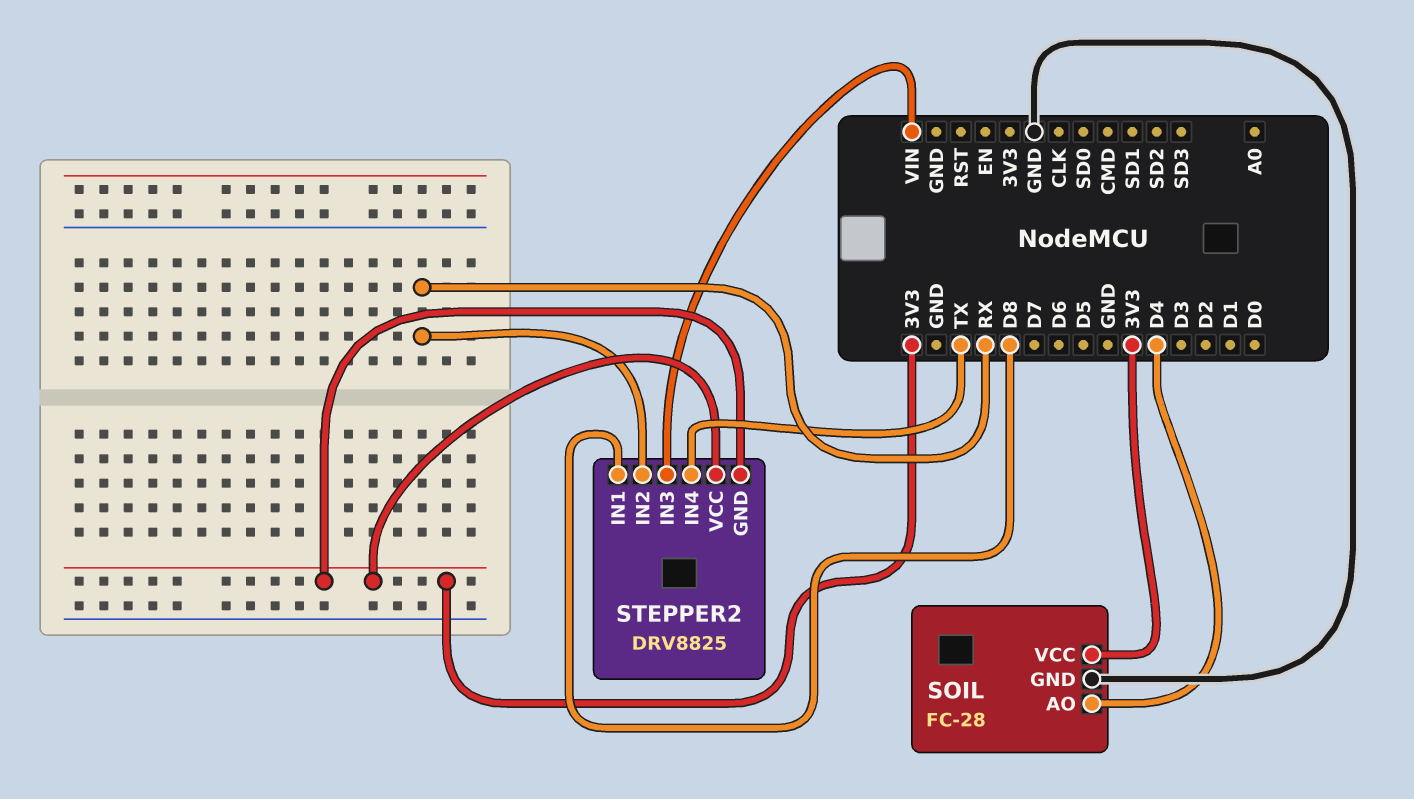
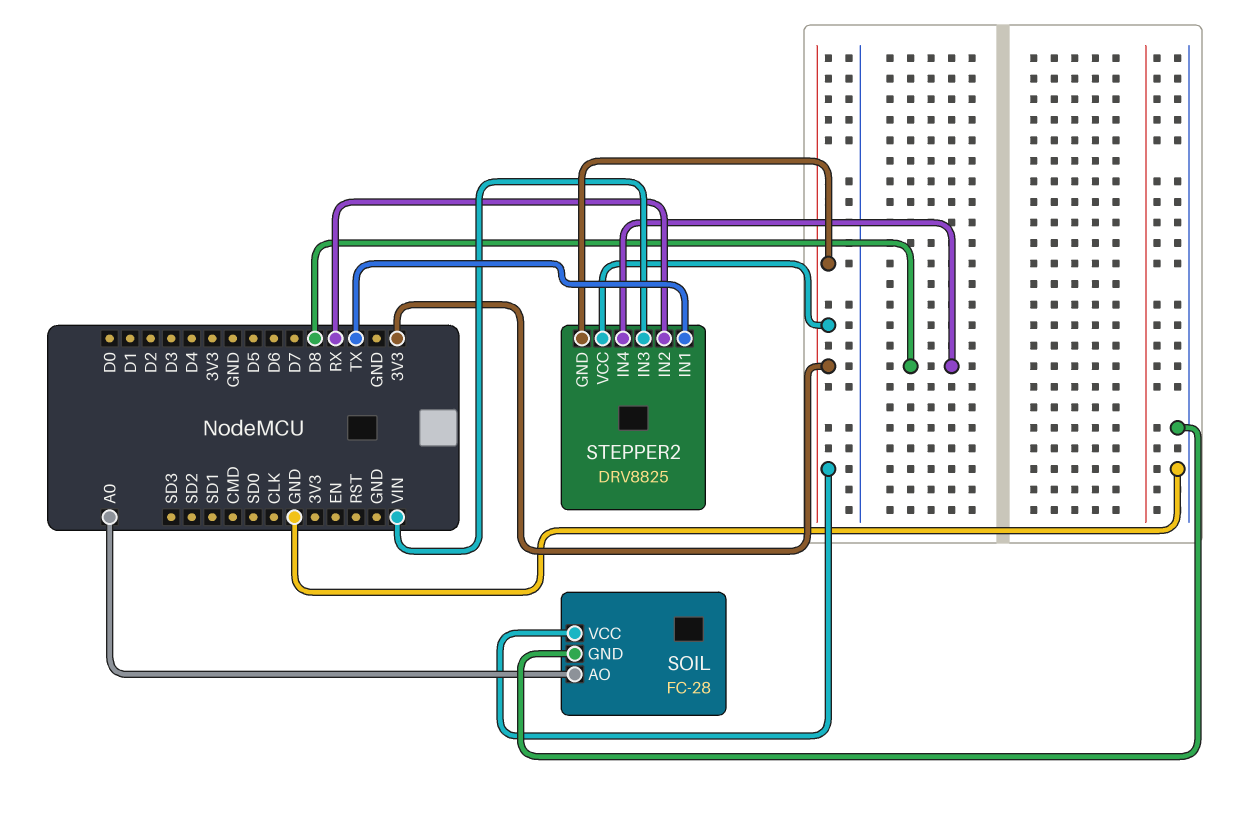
SOIL pin AO: D4 -> A0
STEPPER2 pin IN1: D8 -> TX
STEPPER2 pin IN4: TX -> D8

